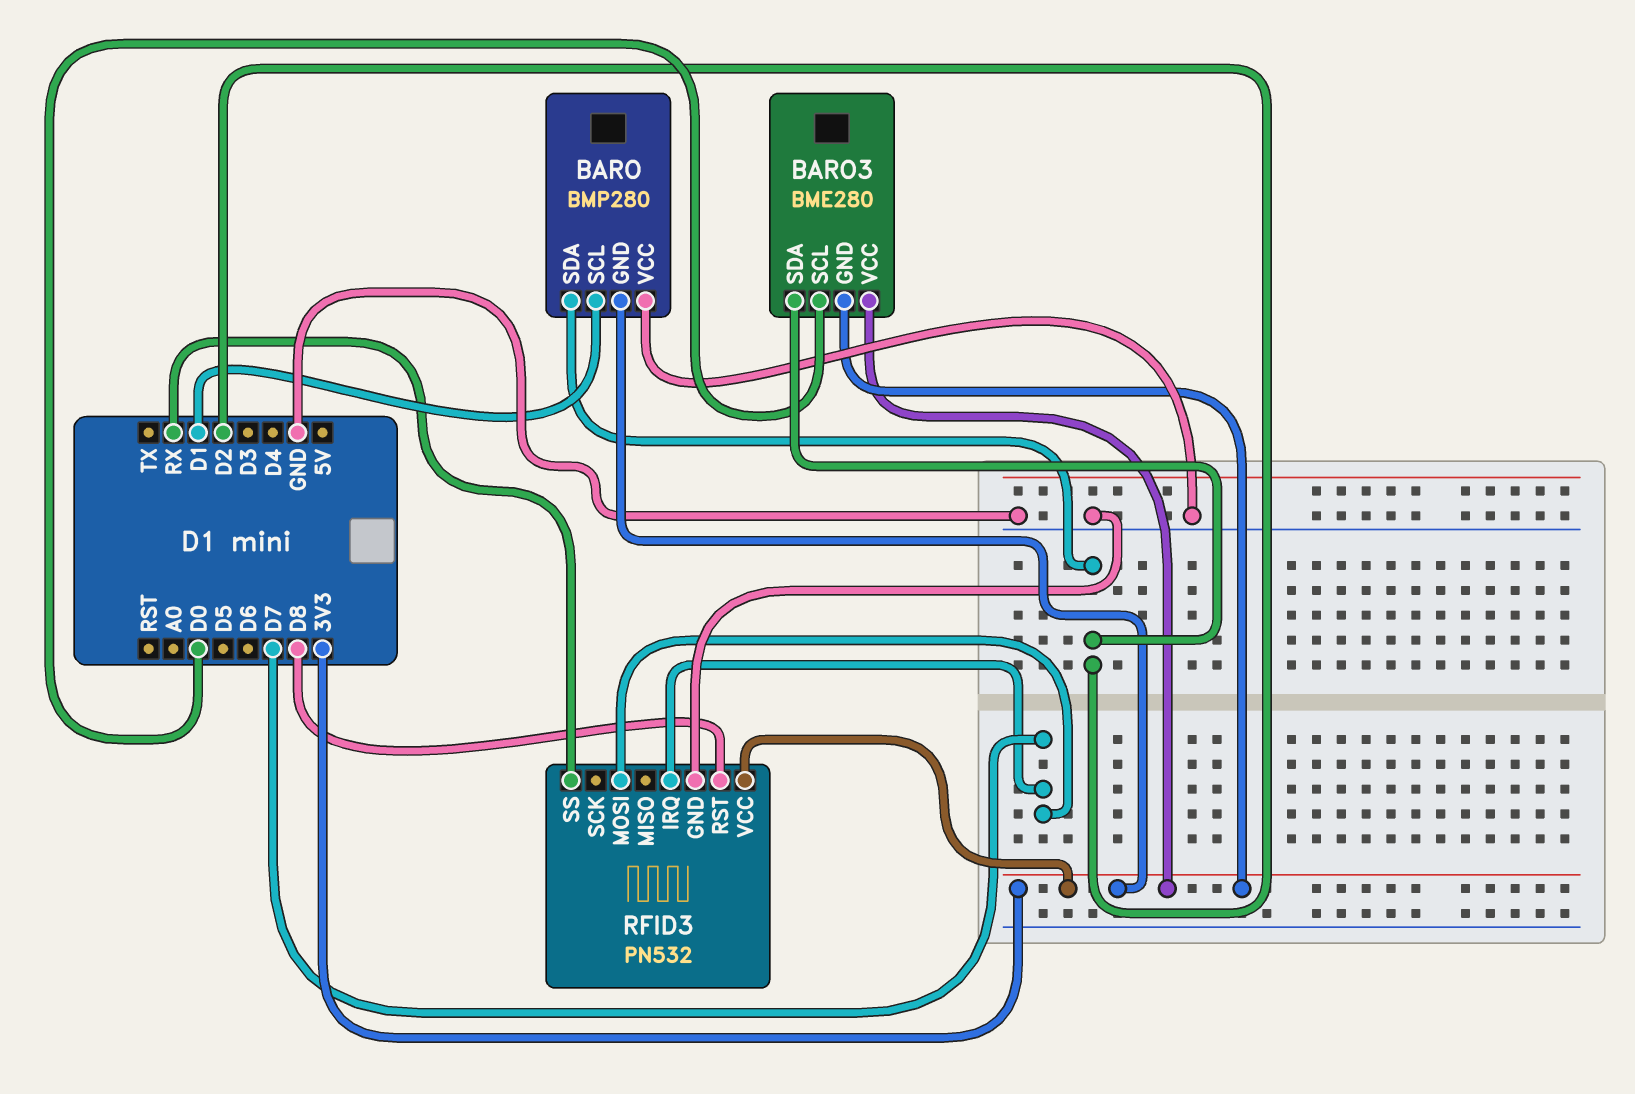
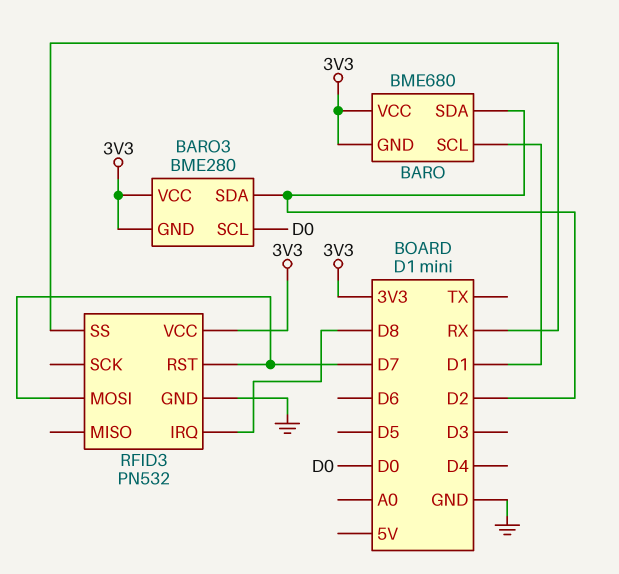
BARO: BMP280 -> BME680
BARO pin VCC: GND -> 3V3
RFID3 pin IRQ: D7 -> D8
RFID3 pin RST: D8 -> D7

